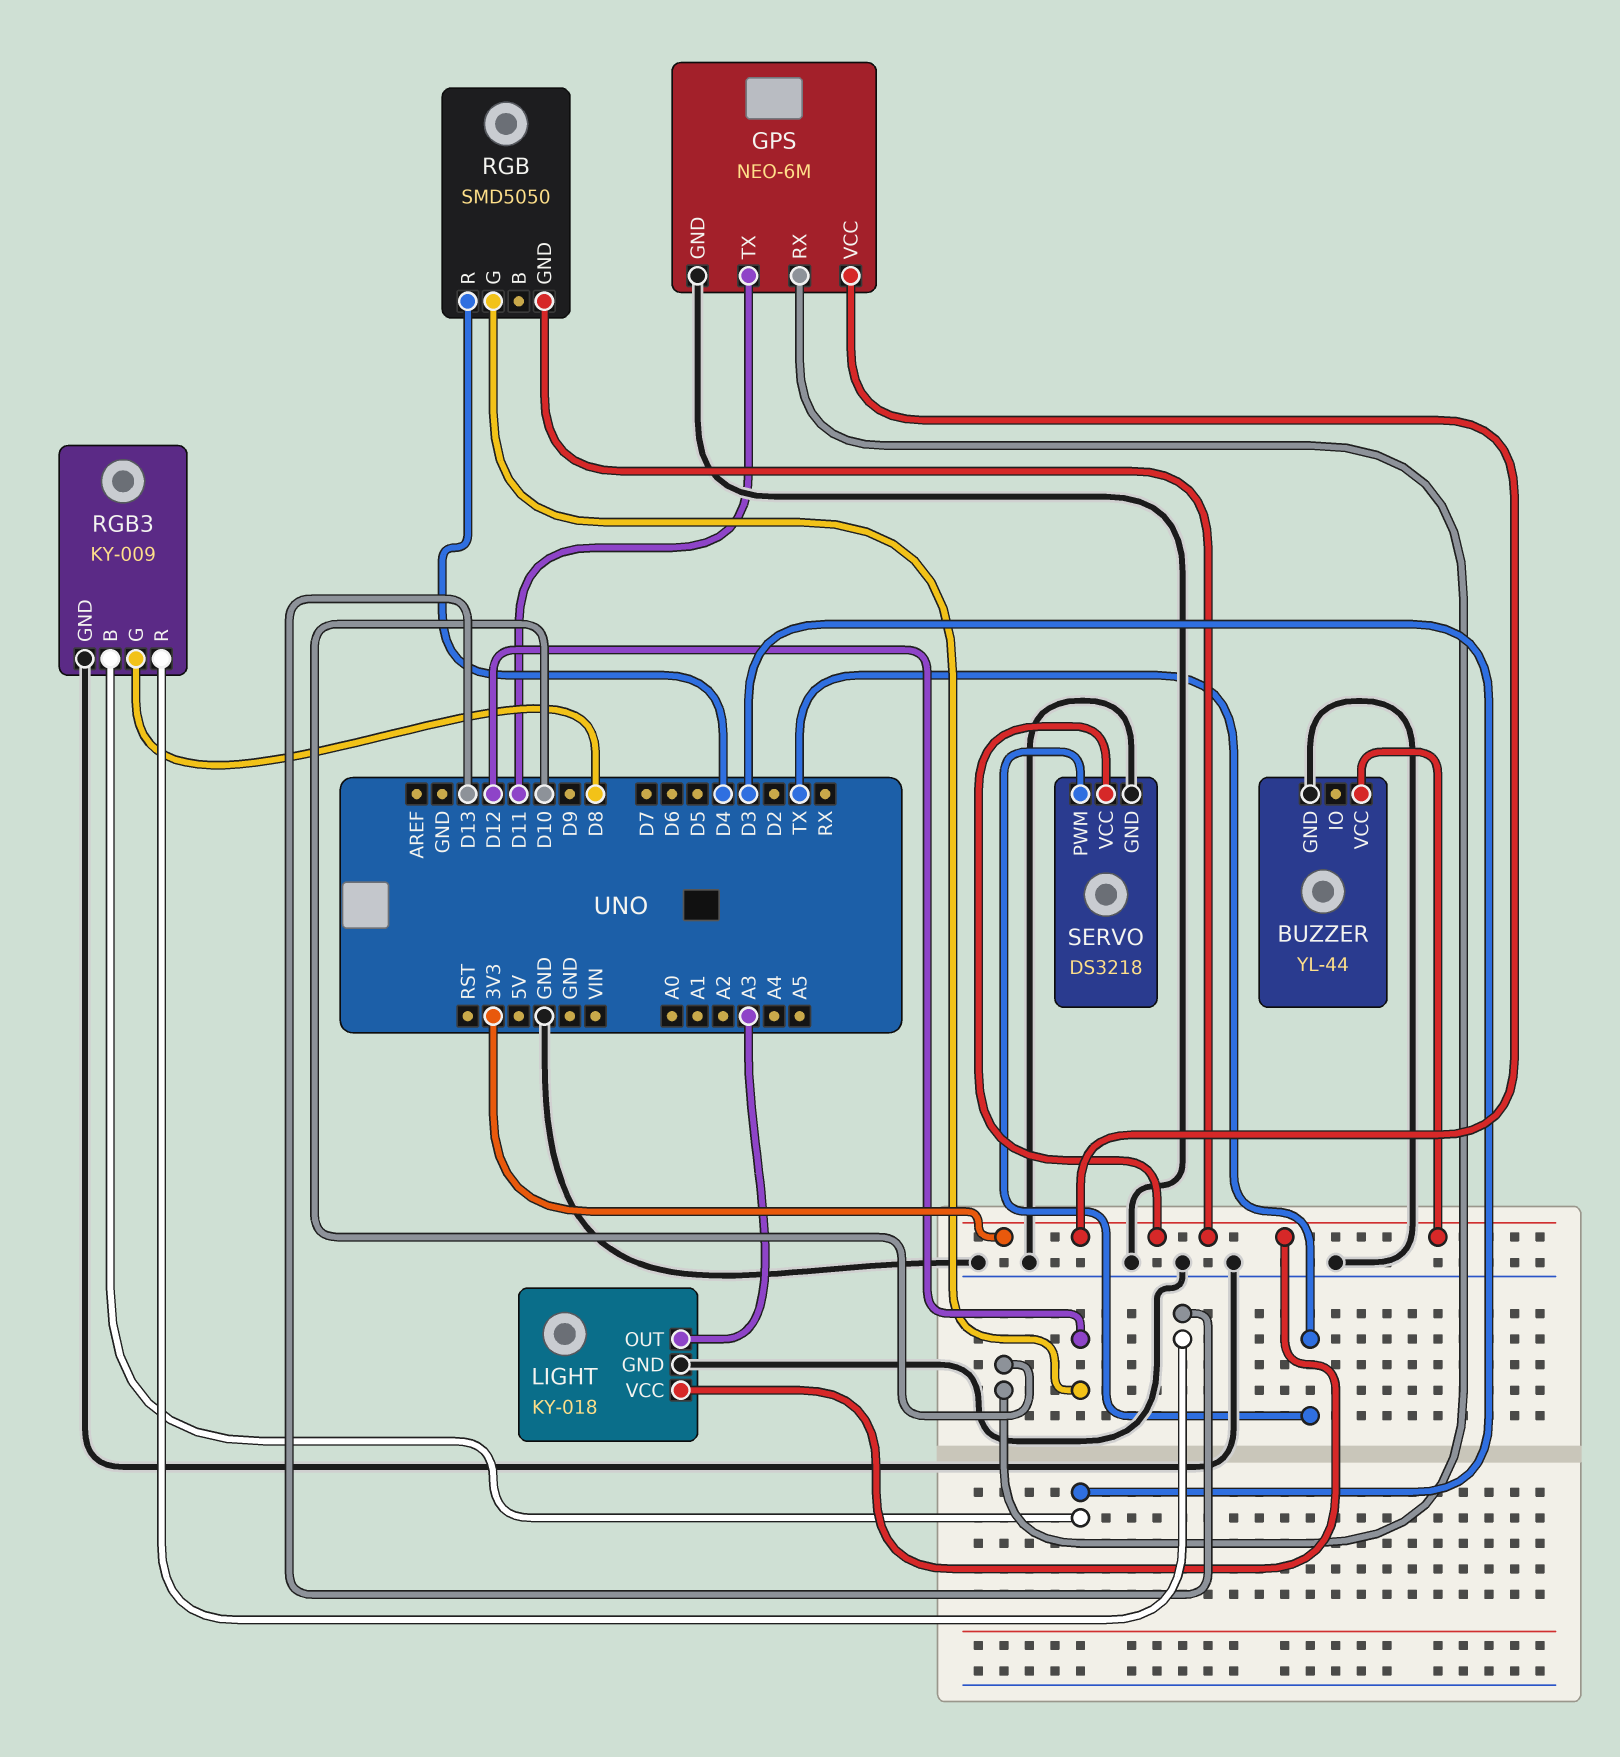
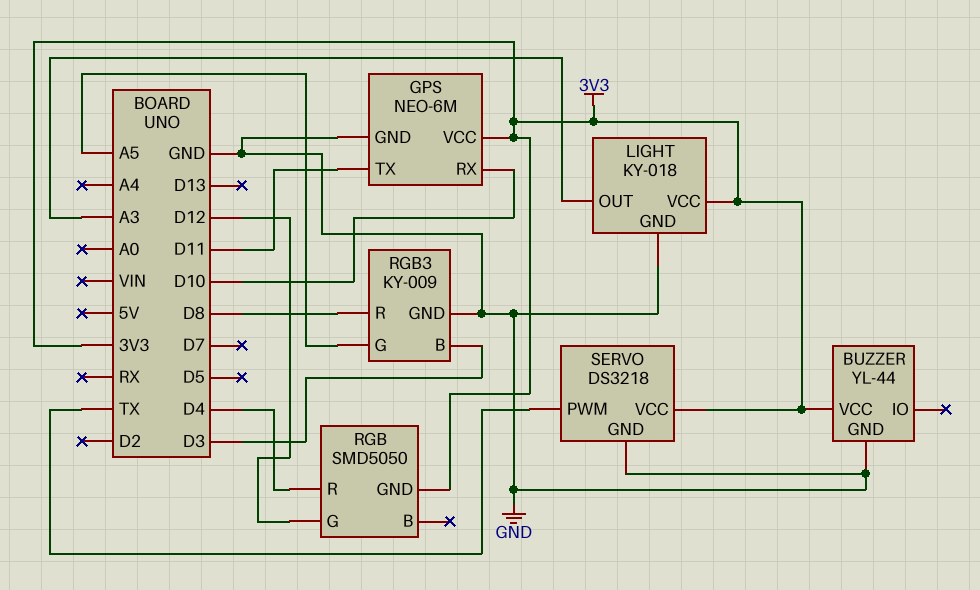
RGB3 pin G: D8 -> A5
RGB3 pin R: D13 -> D8

